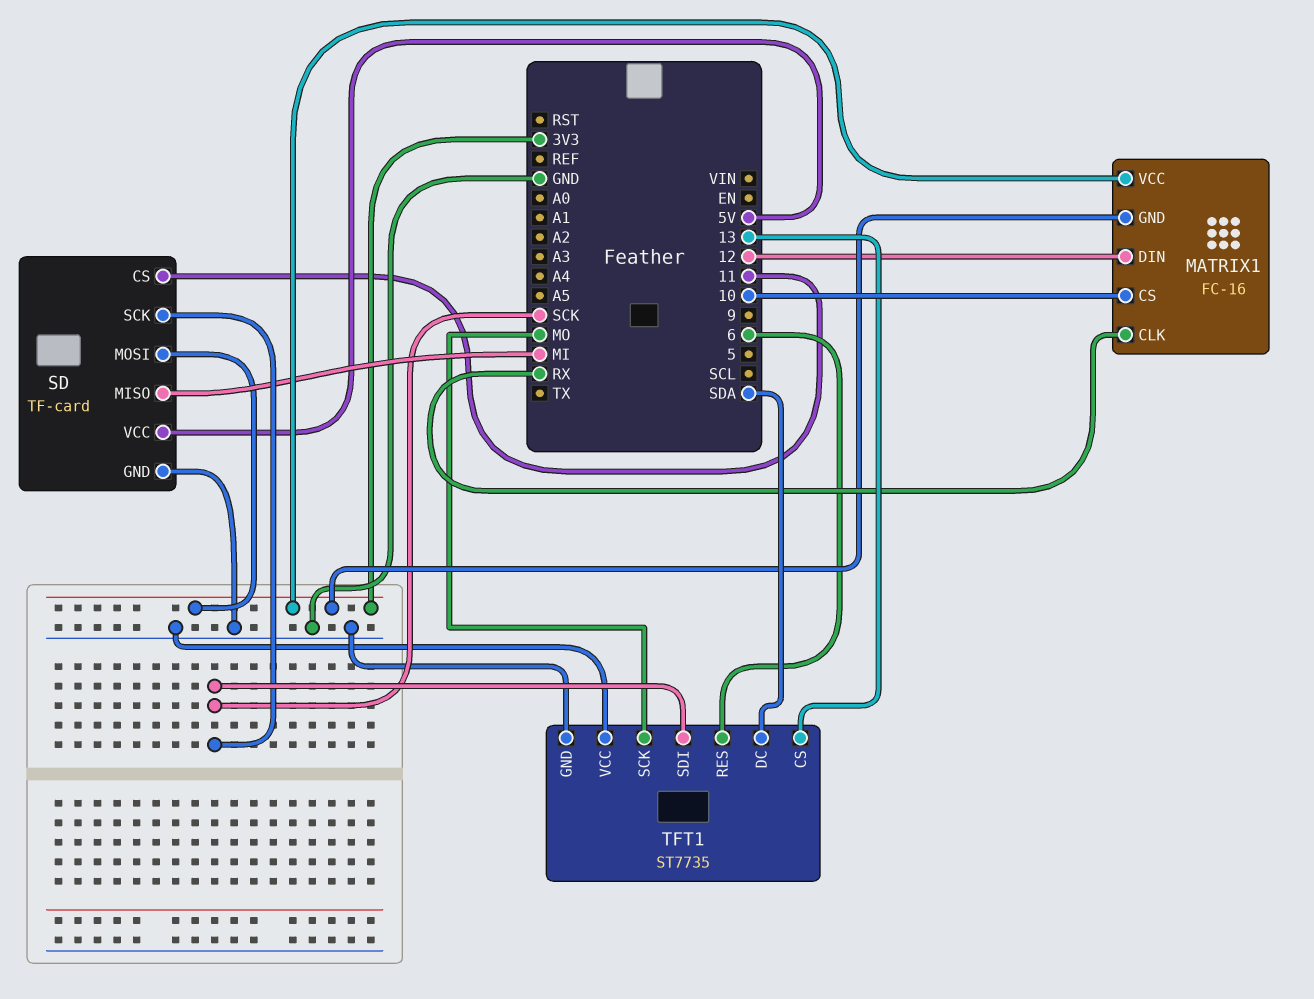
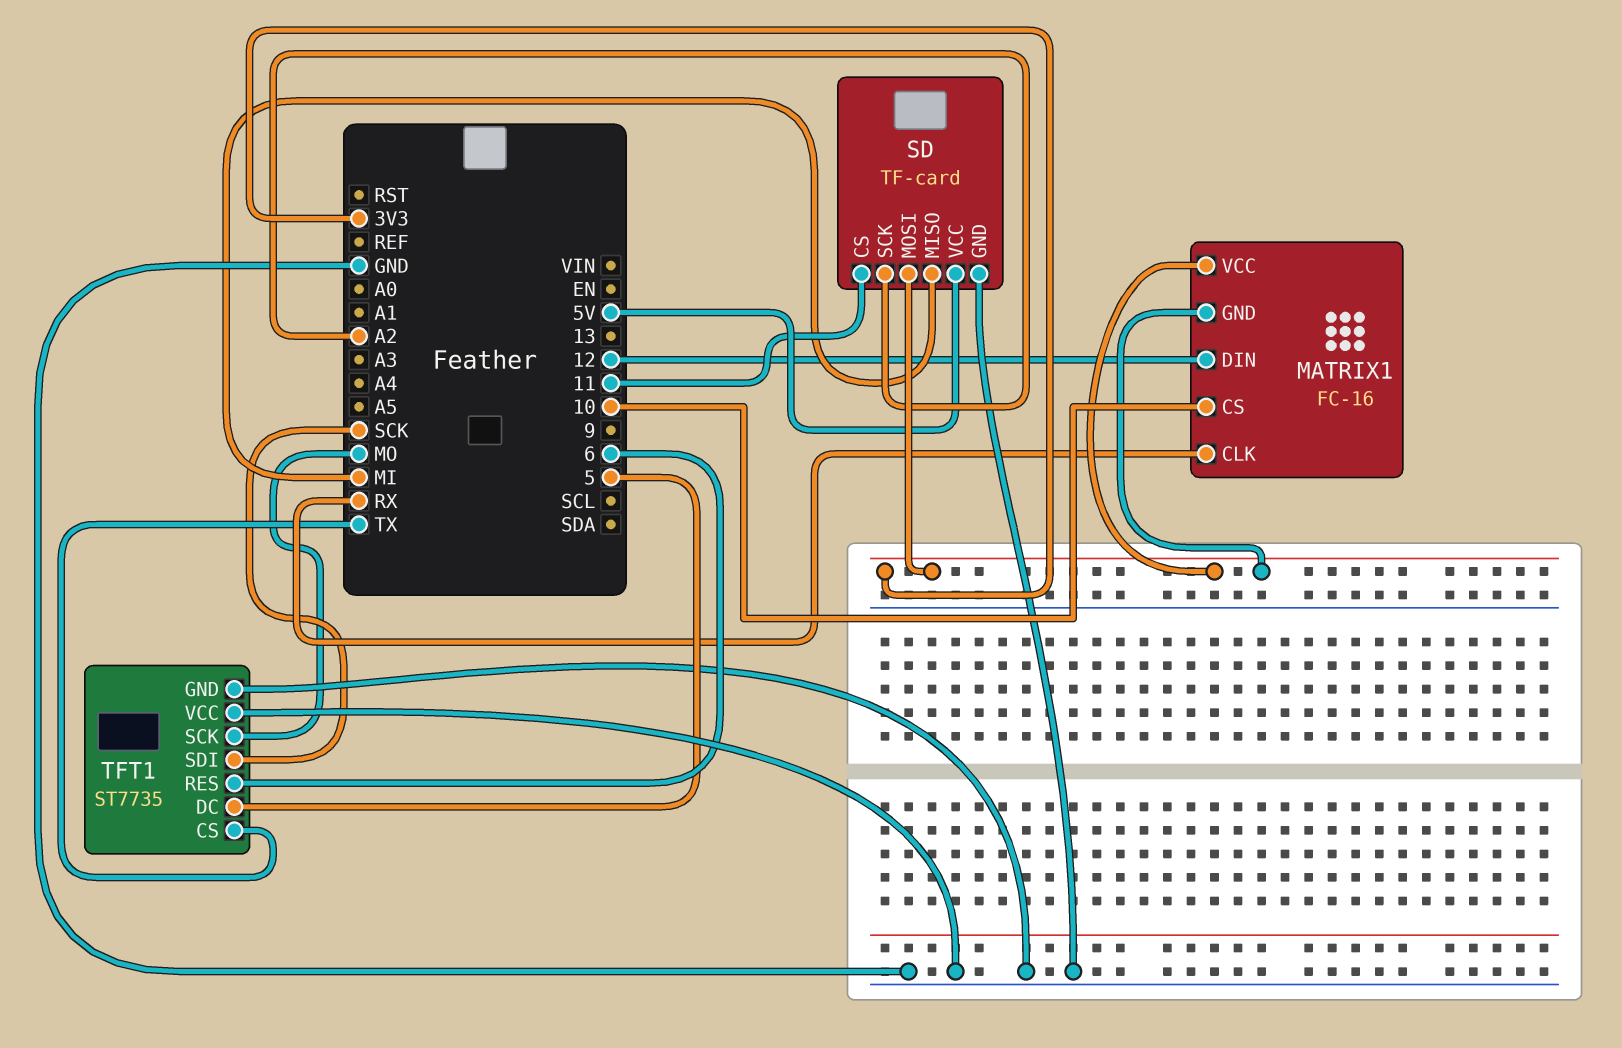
SD pin SCK: SCK -> A2
TFT1 pin CS: 13 -> TX
TFT1 pin DC: SDA -> 5

